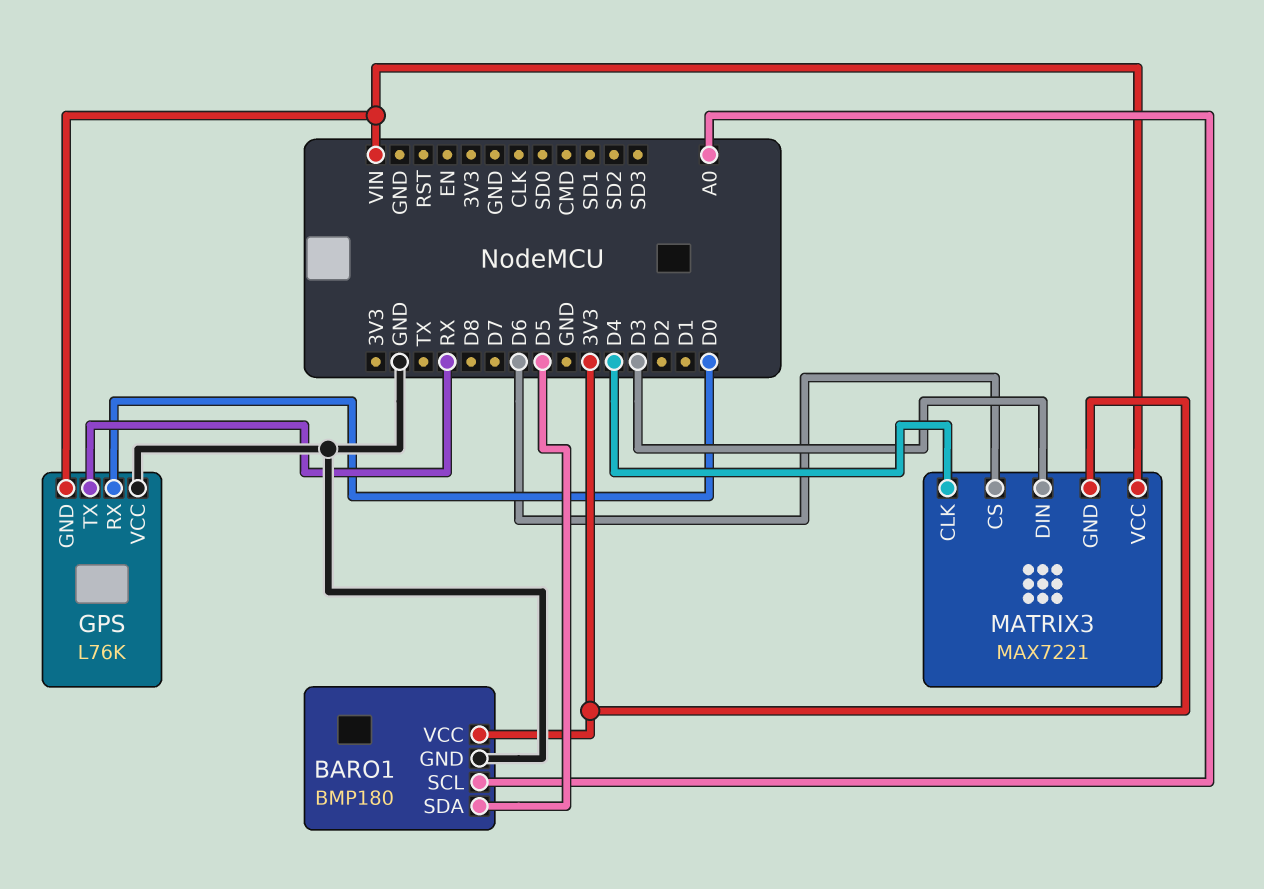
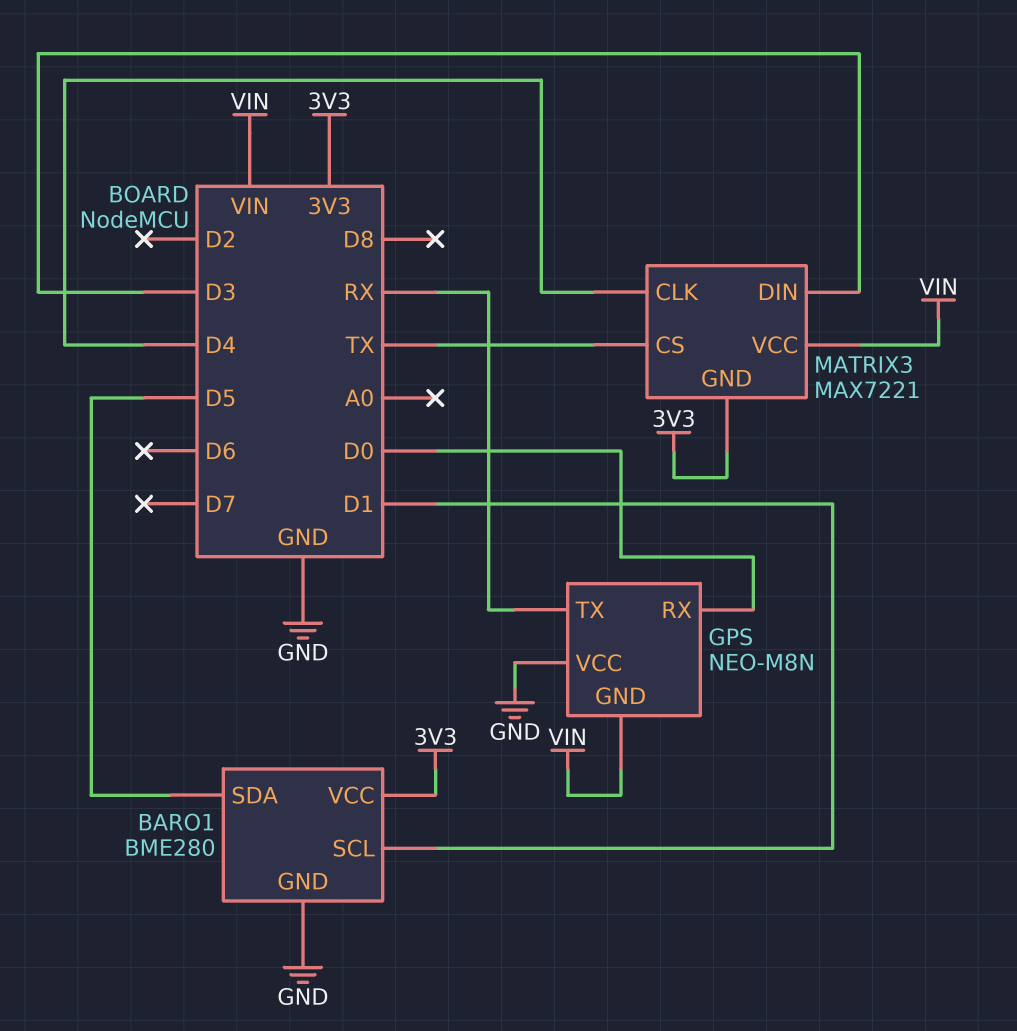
BARO1: BMP180 -> BME280
BARO1 pin SCL: A0 -> D1
GPS: L76K -> NEO-M8N
MATRIX3 pin CS: D6 -> TX

